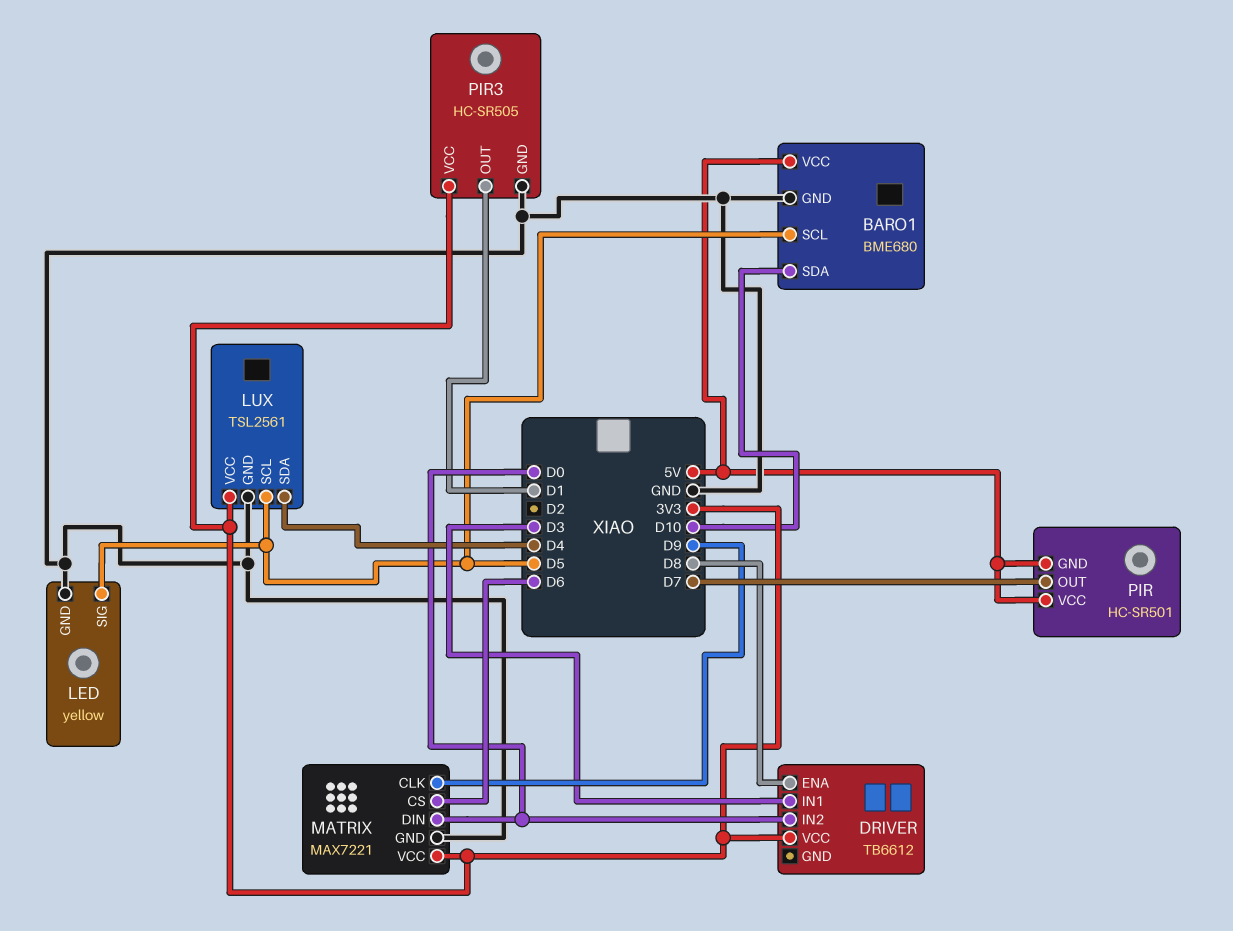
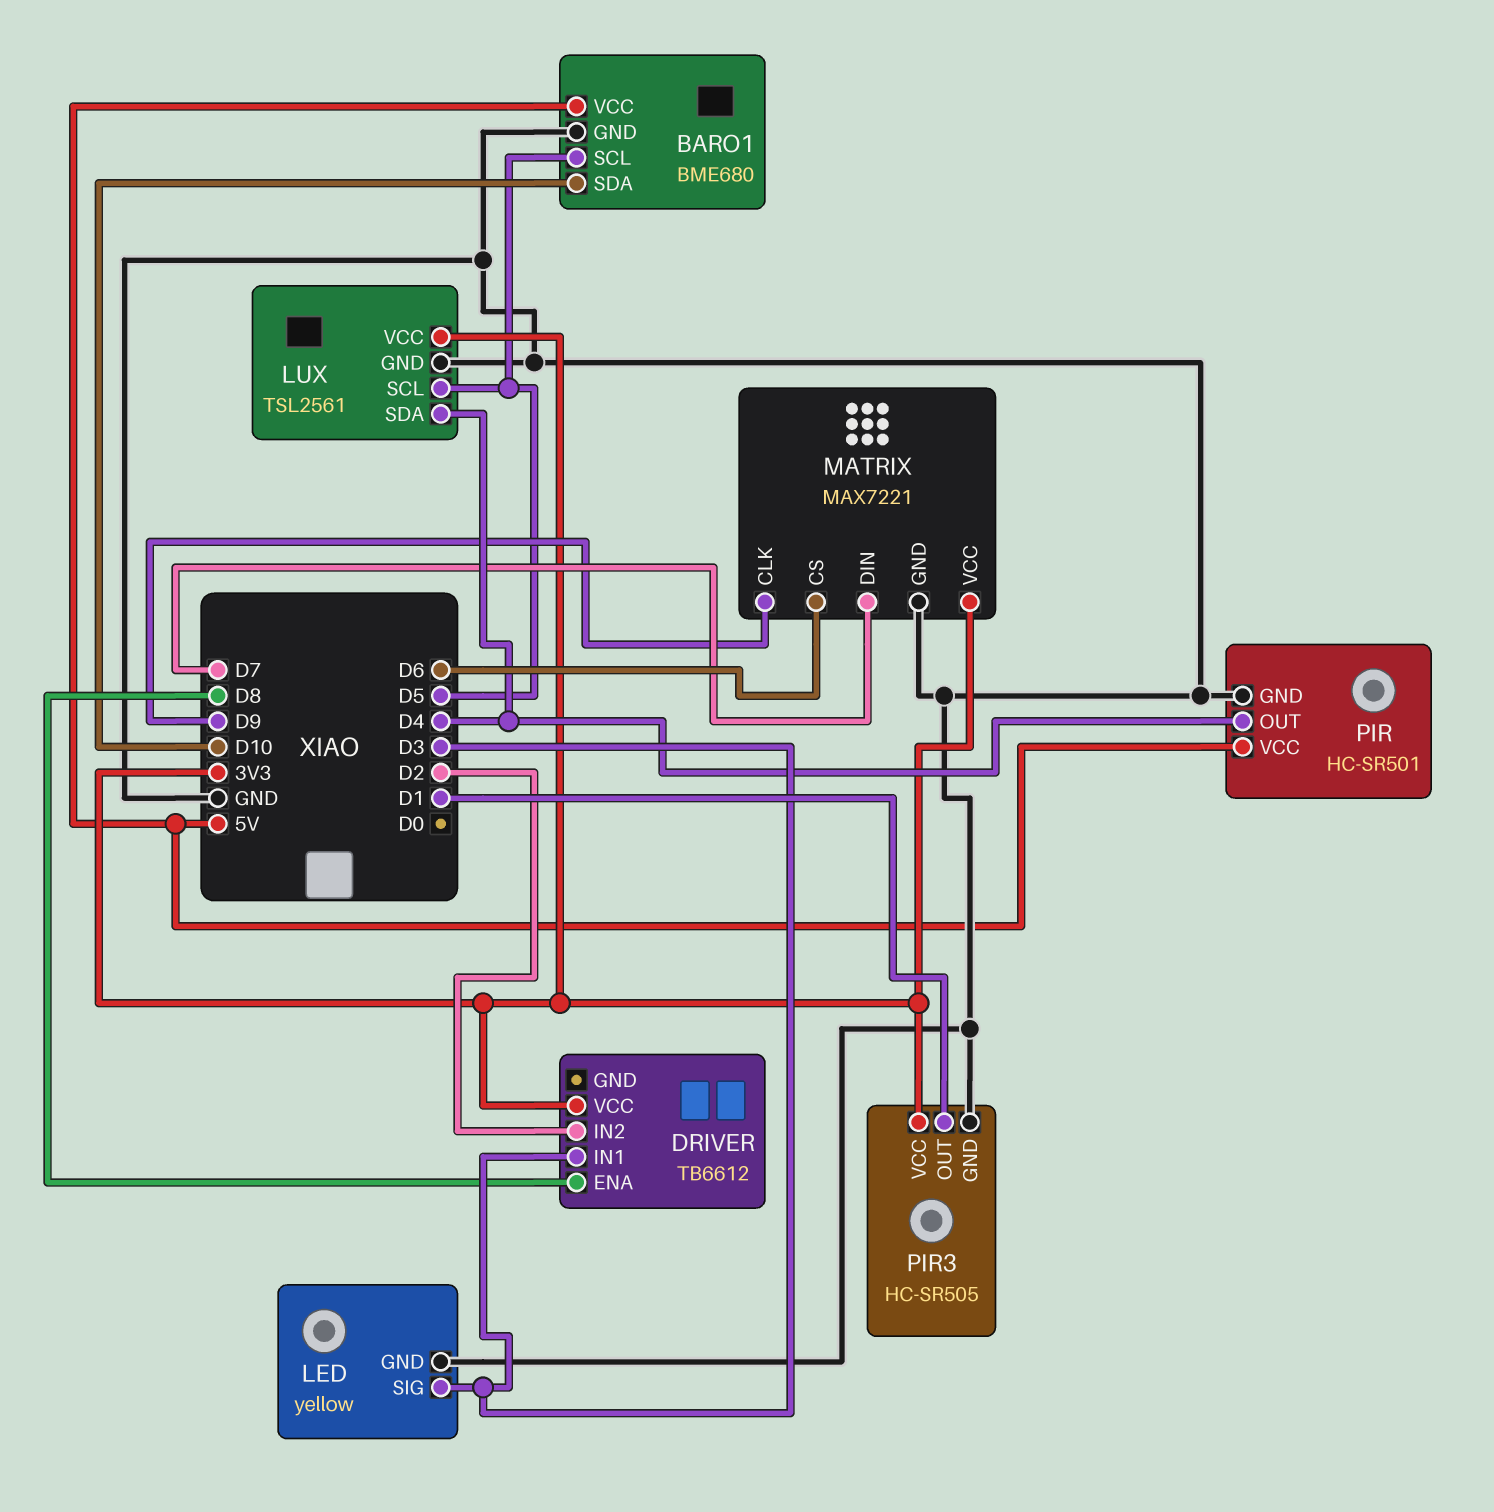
DRIVER pin IN2: D0 -> D2
LED pin SIG: D5 -> D3
MATRIX pin DIN: D0 -> D7
PIR pin GND: 5V -> GND
PIR pin OUT: D7 -> D4

